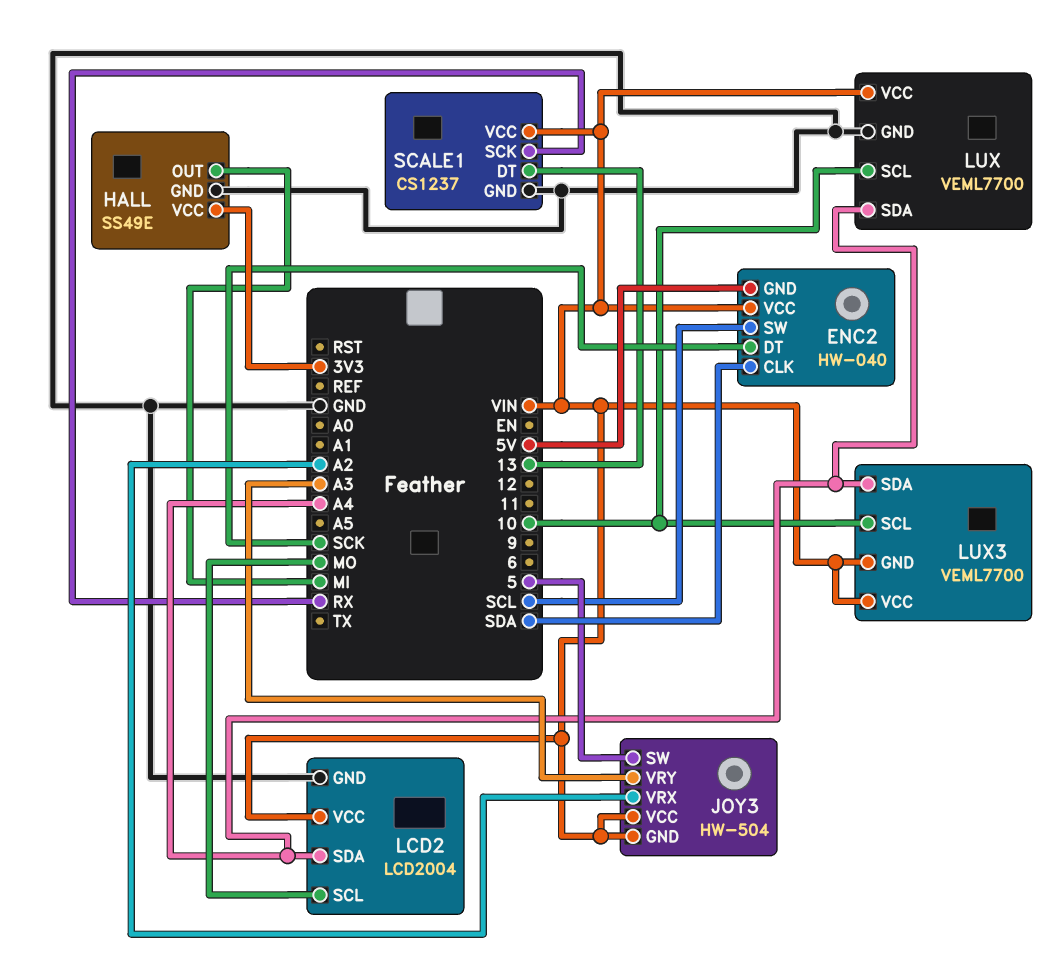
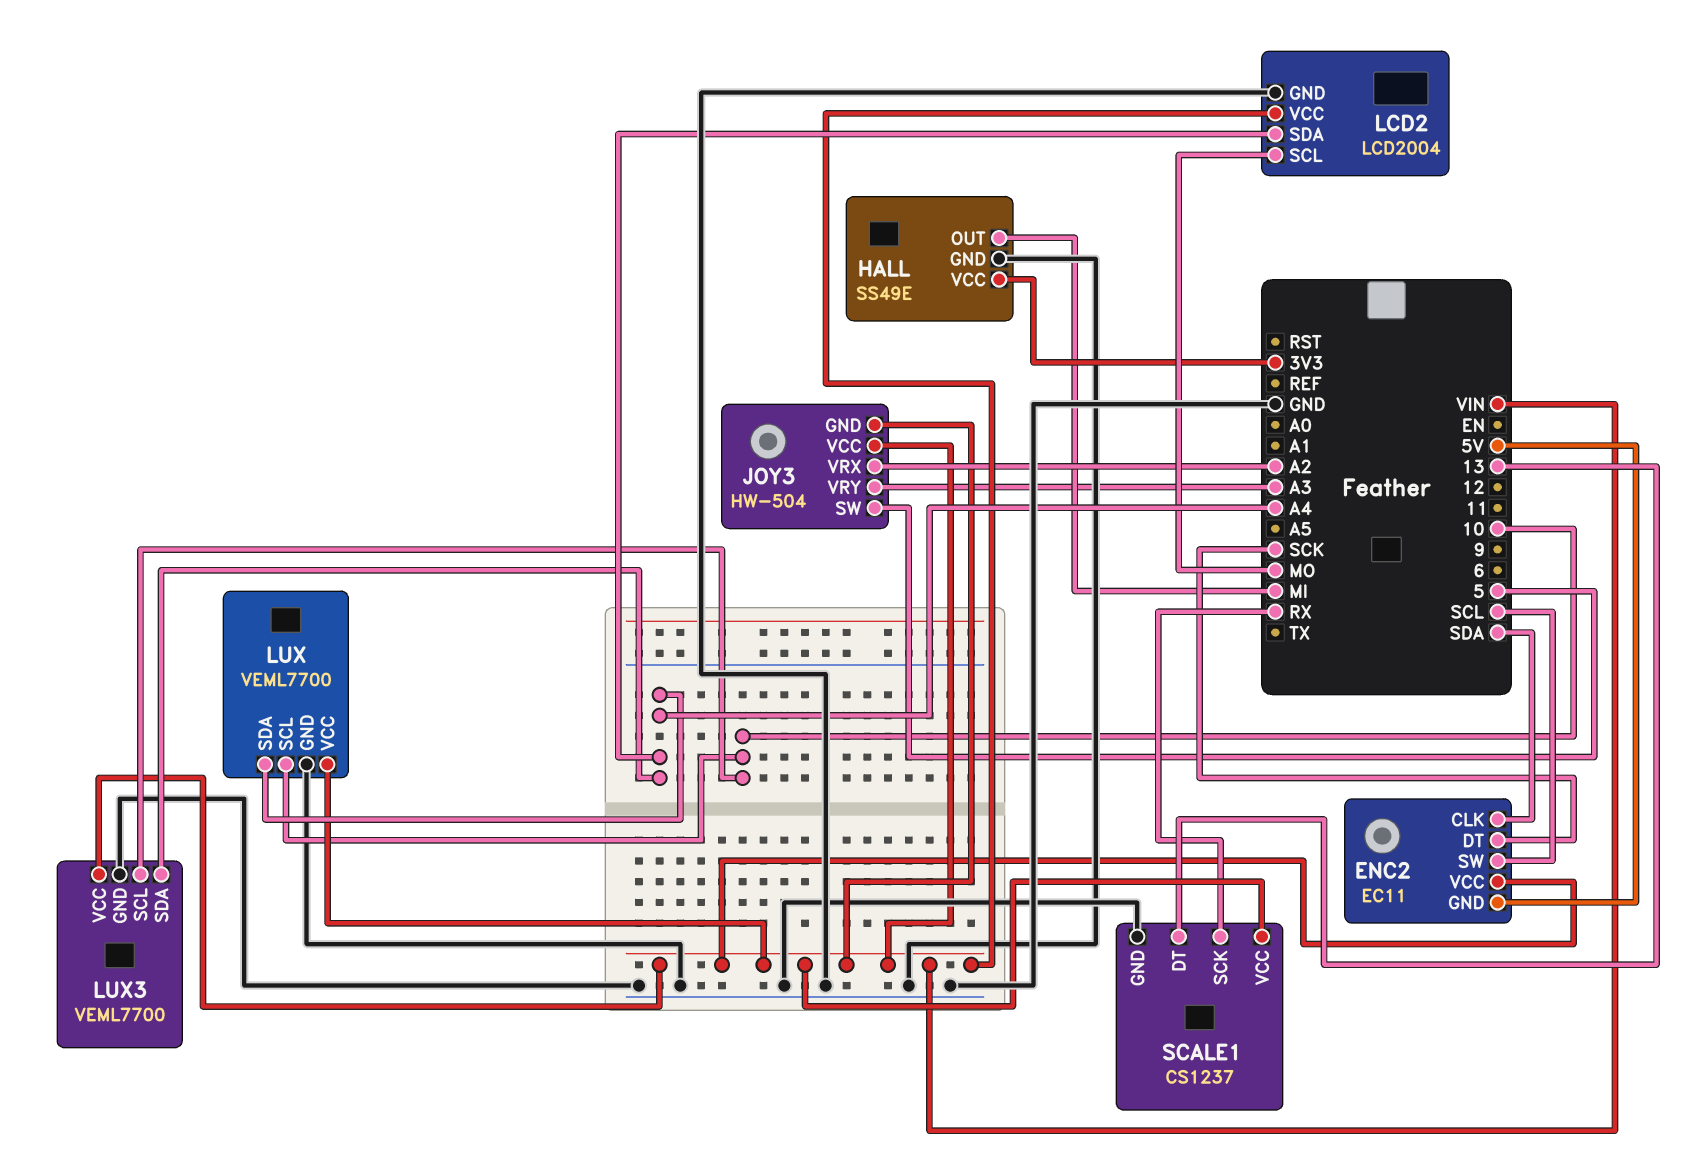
ENC2: HW-040 -> EC11
LUX3 pin GND: VIN -> GND

